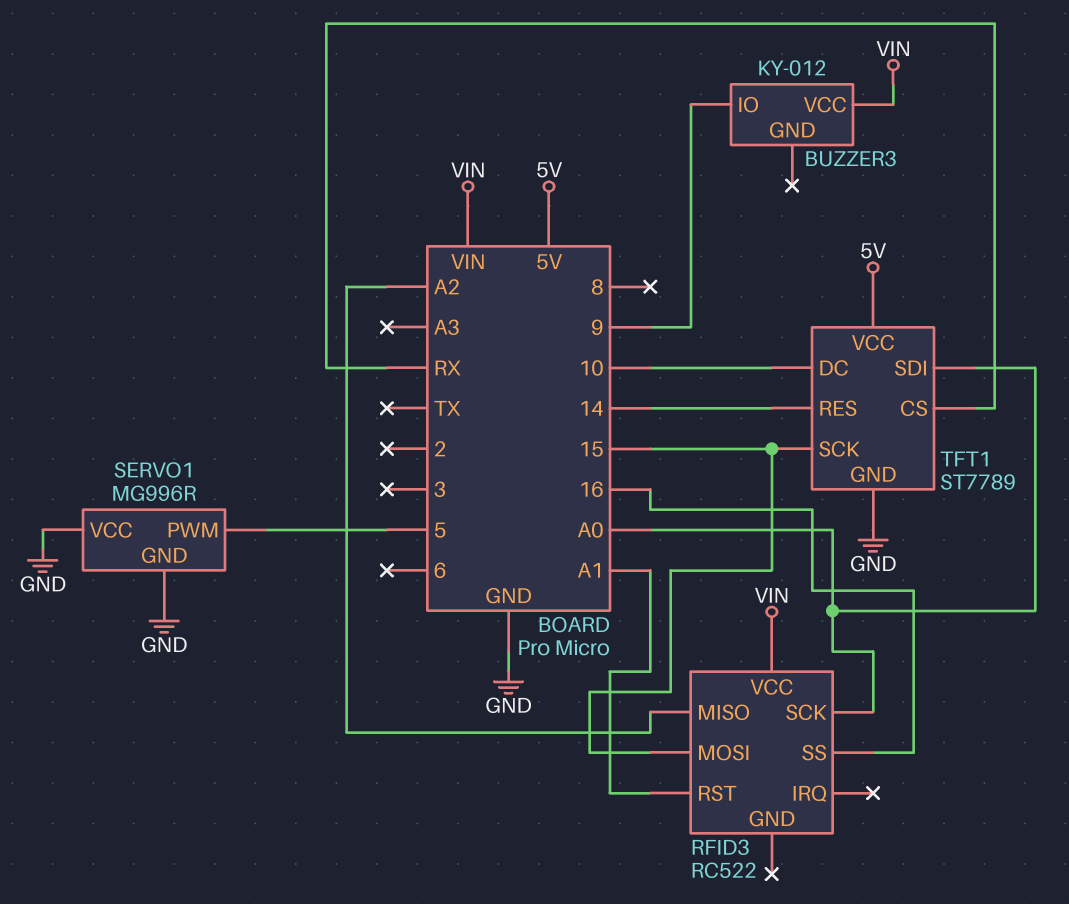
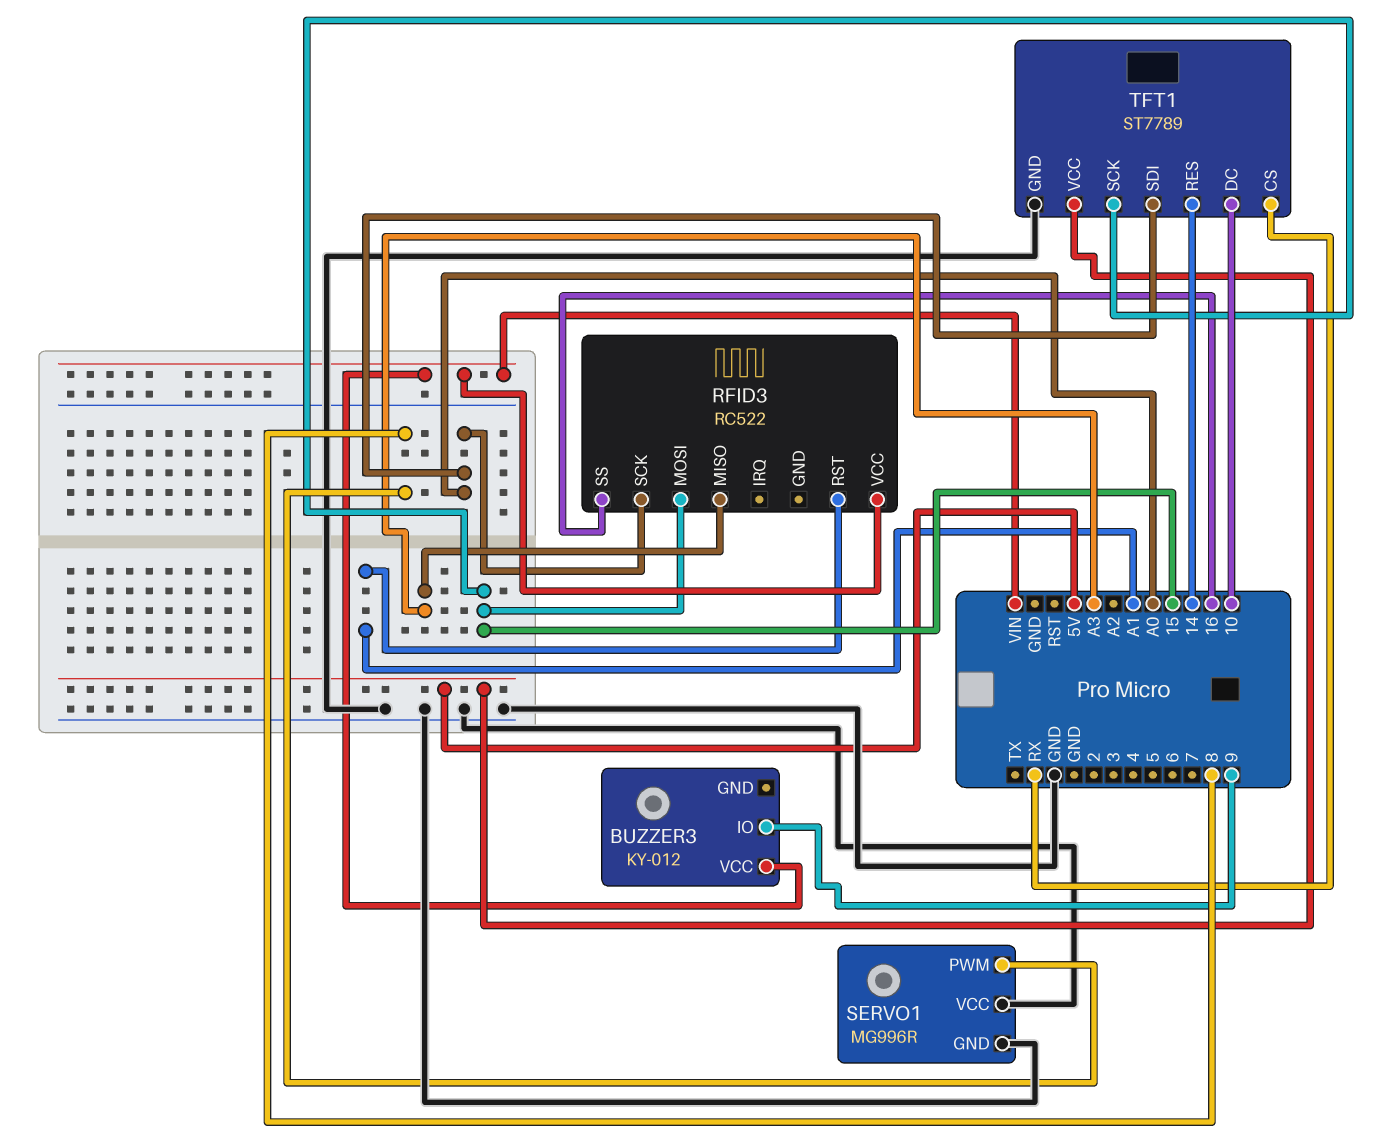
RFID3 pin MISO: A2 -> A3
SERVO1 pin PWM: 5 -> 8

